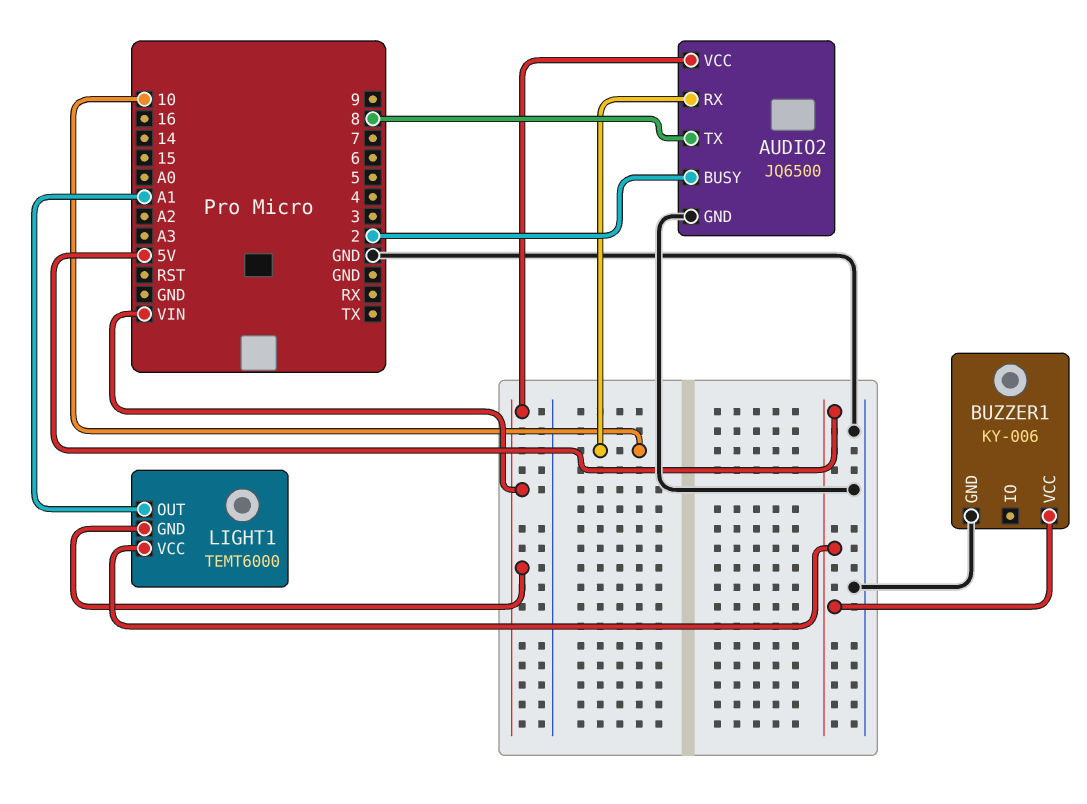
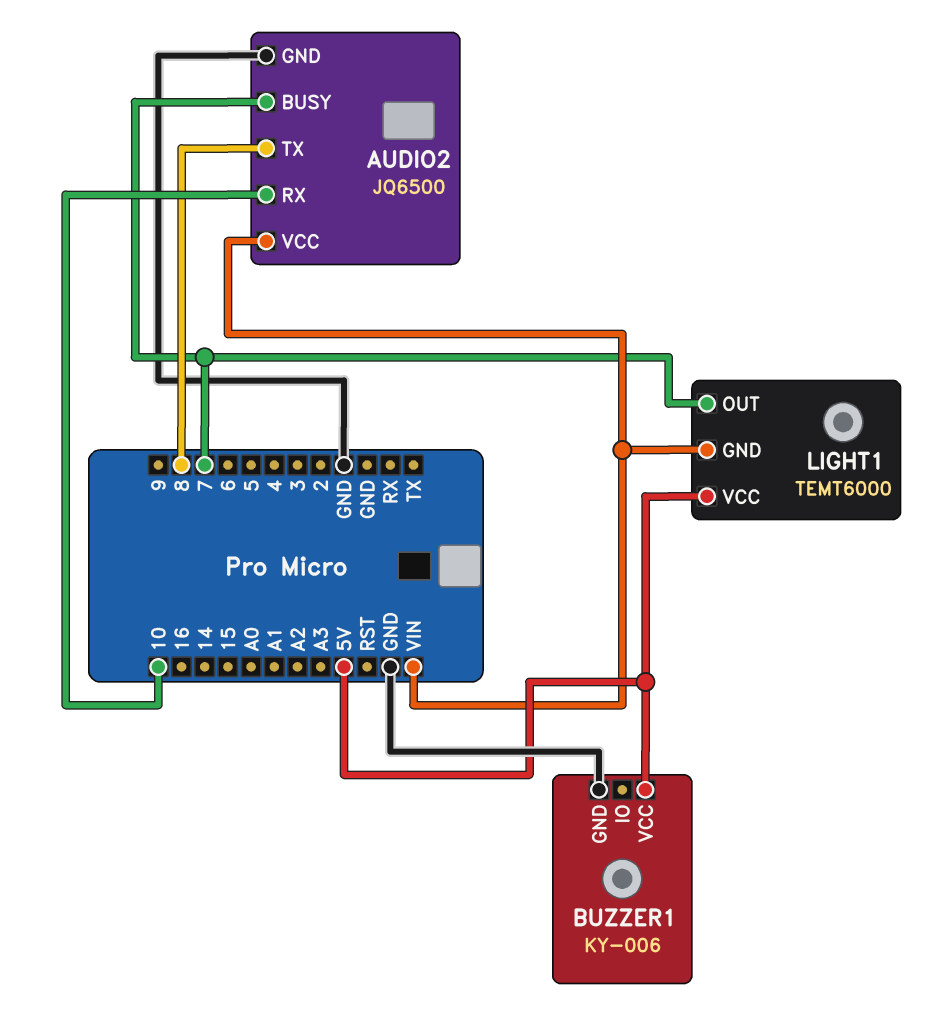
AUDIO2 pin BUSY: 2 -> 7
LIGHT1 pin OUT: A1 -> 7

